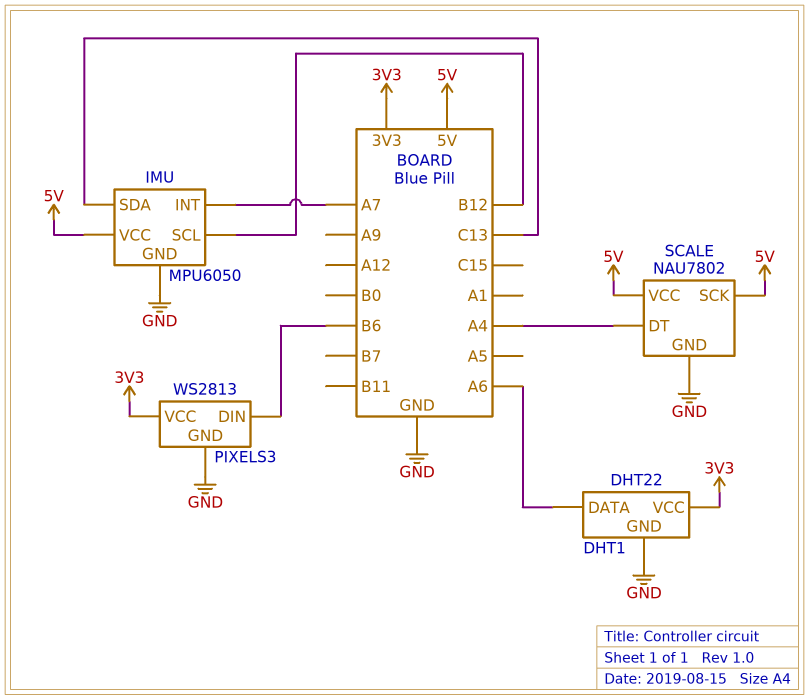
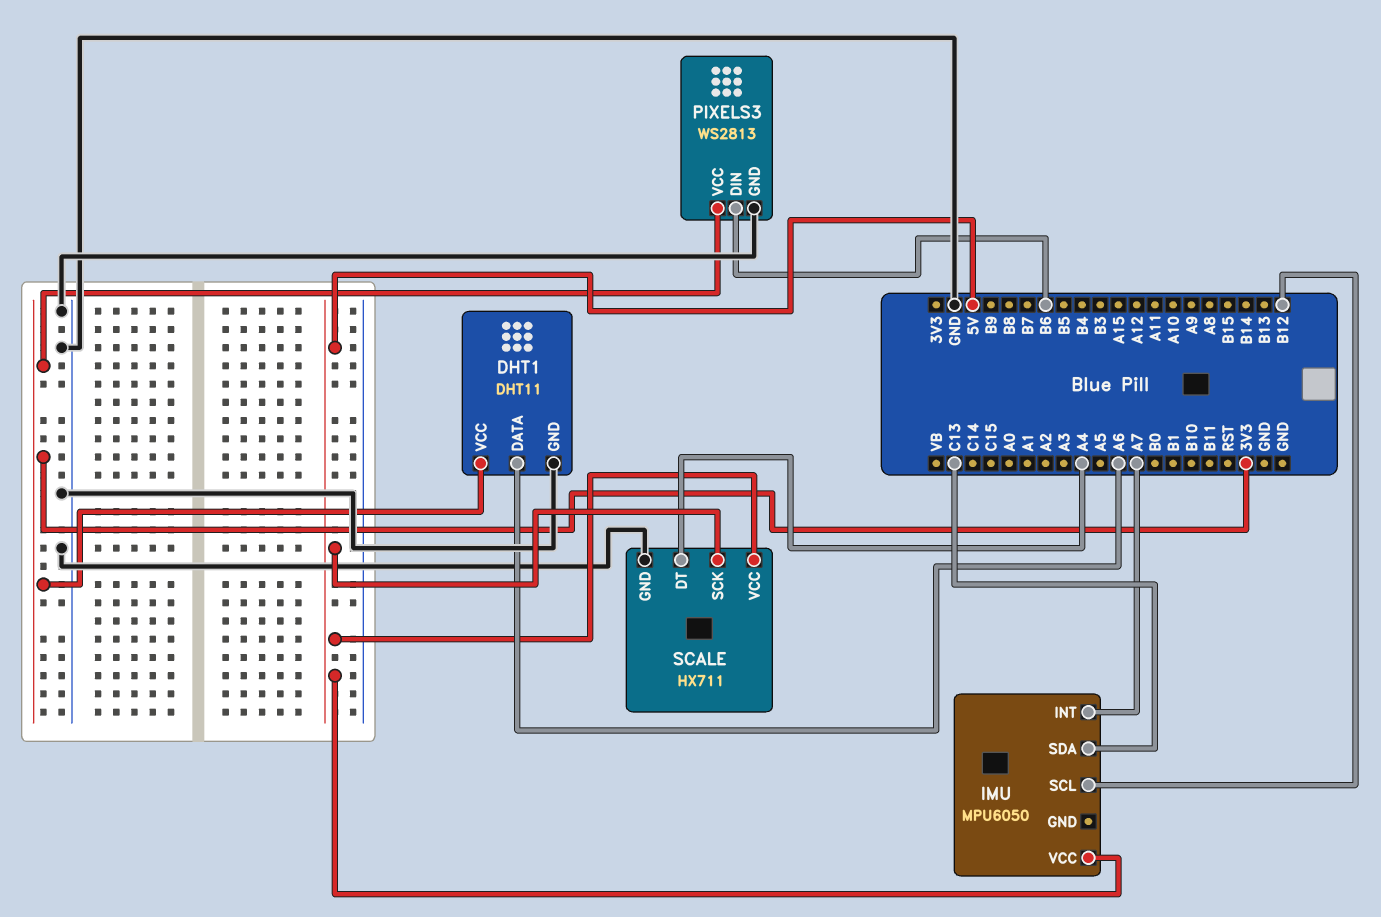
DHT1: DHT22 -> DHT11
IMU pin GND: GND -> none
SCALE: NAU7802 -> HX711

